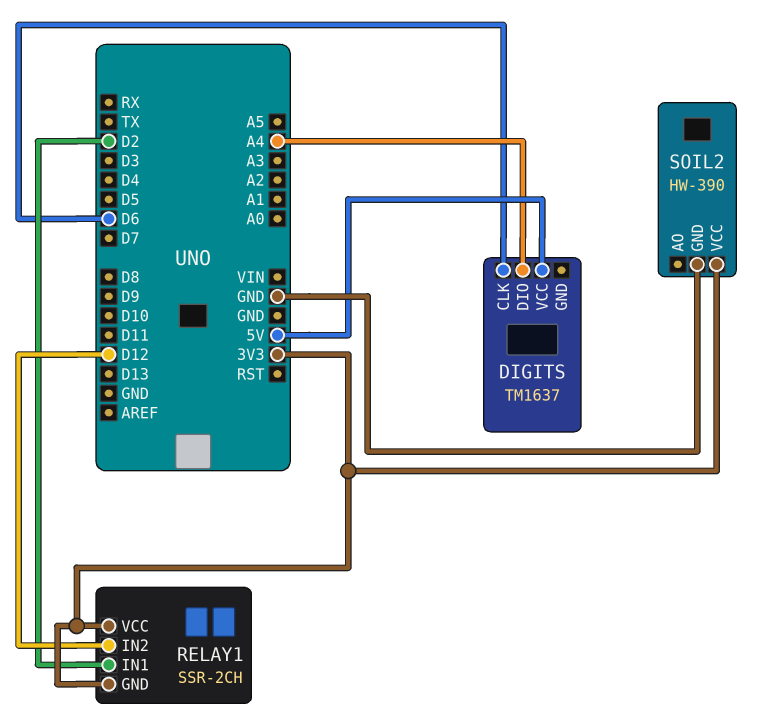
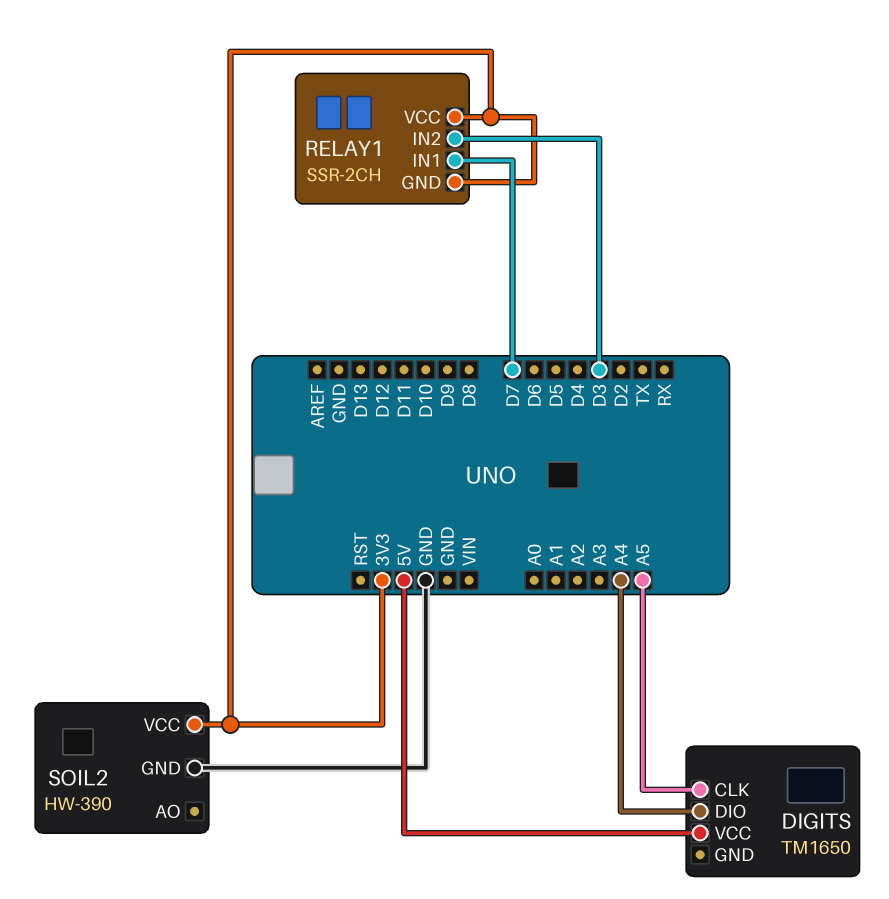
DIGITS: TM1637 -> TM1650
DIGITS pin CLK: D6 -> A5
RELAY1 pin IN1: D2 -> D7
RELAY1 pin IN2: D12 -> D3

